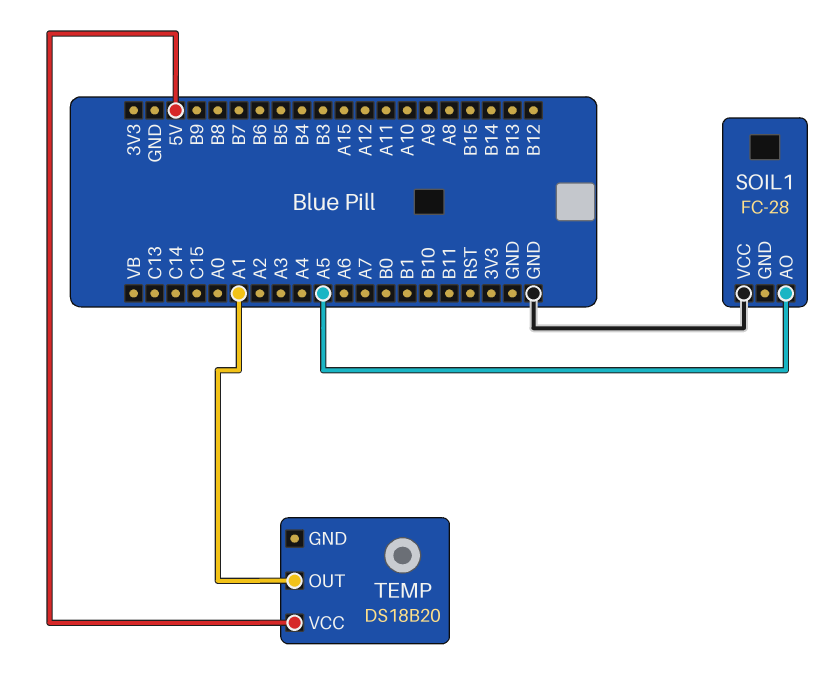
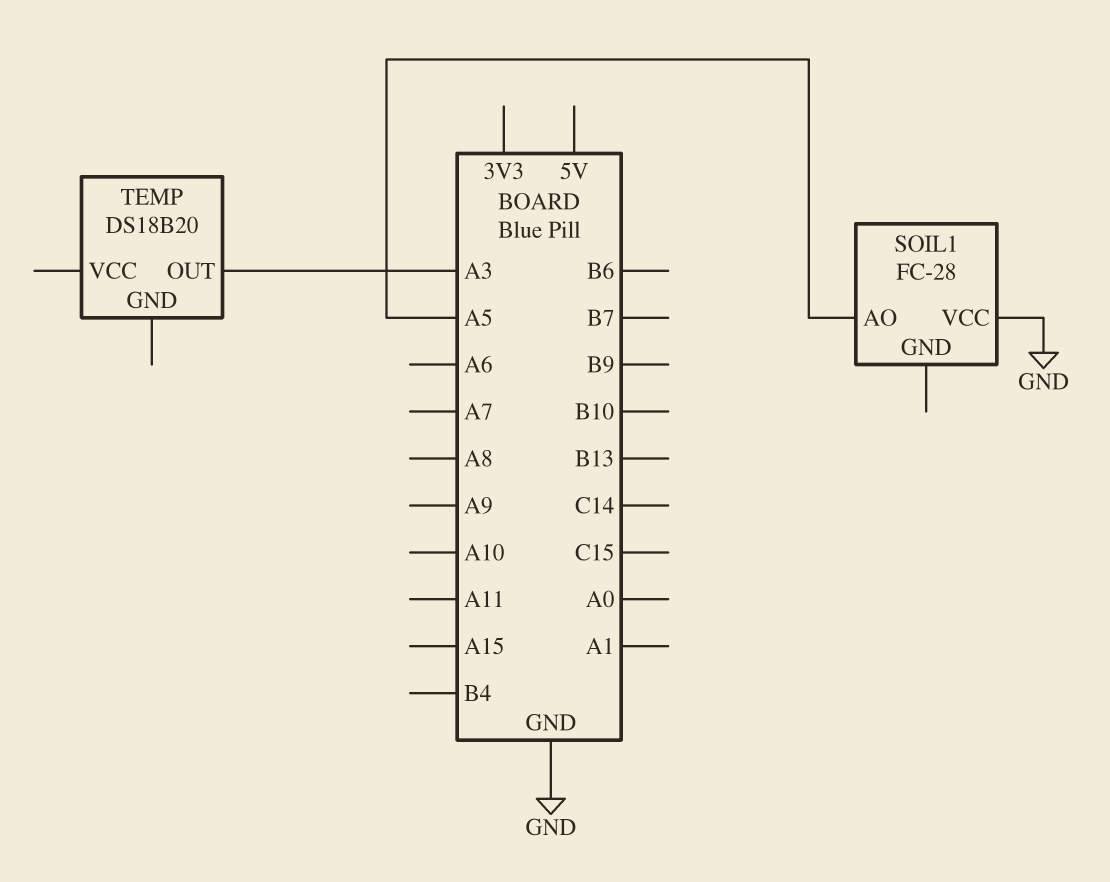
TEMP pin OUT: A1 -> A3
TEMP pin VCC: 5V -> none

